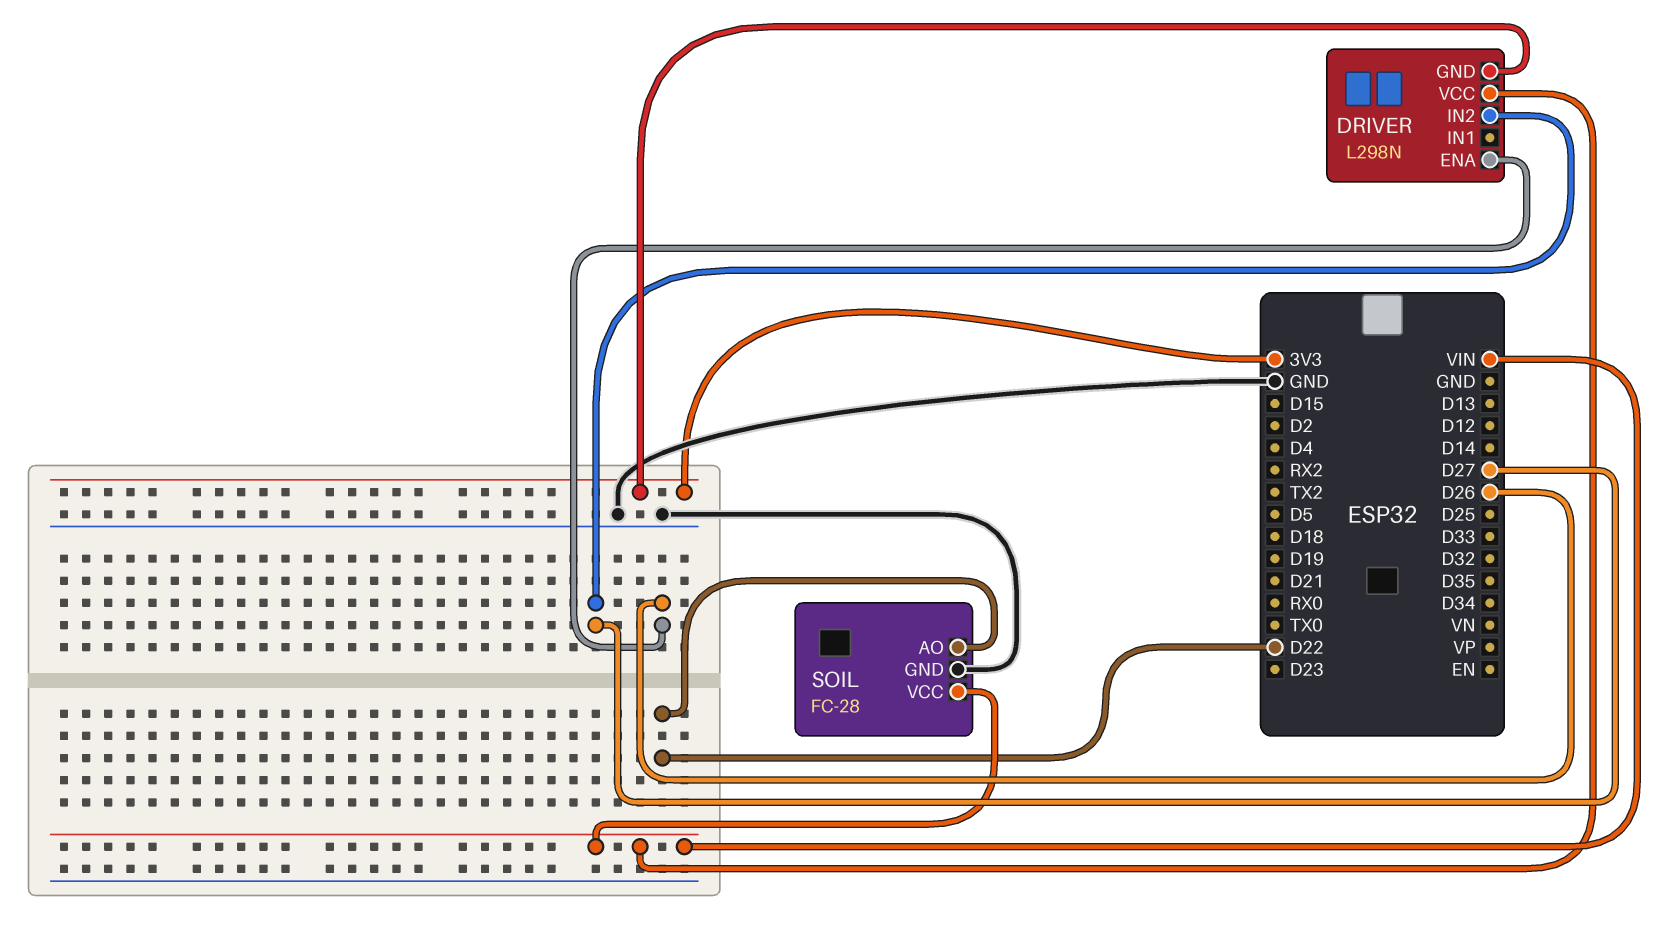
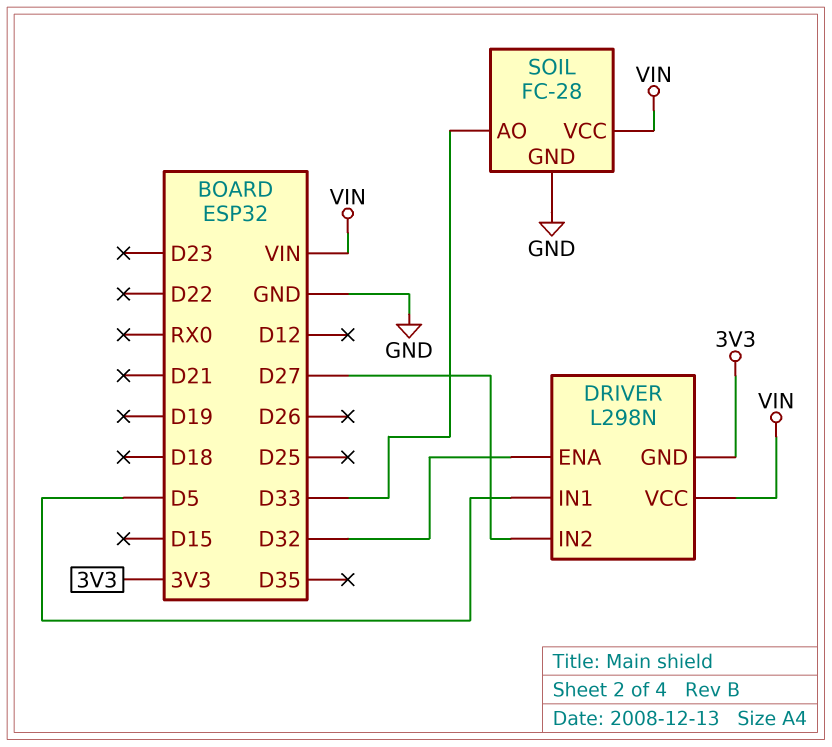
DRIVER pin ENA: D26 -> D32
DRIVER pin IN1: none -> D5
SOIL pin AO: D22 -> D33

